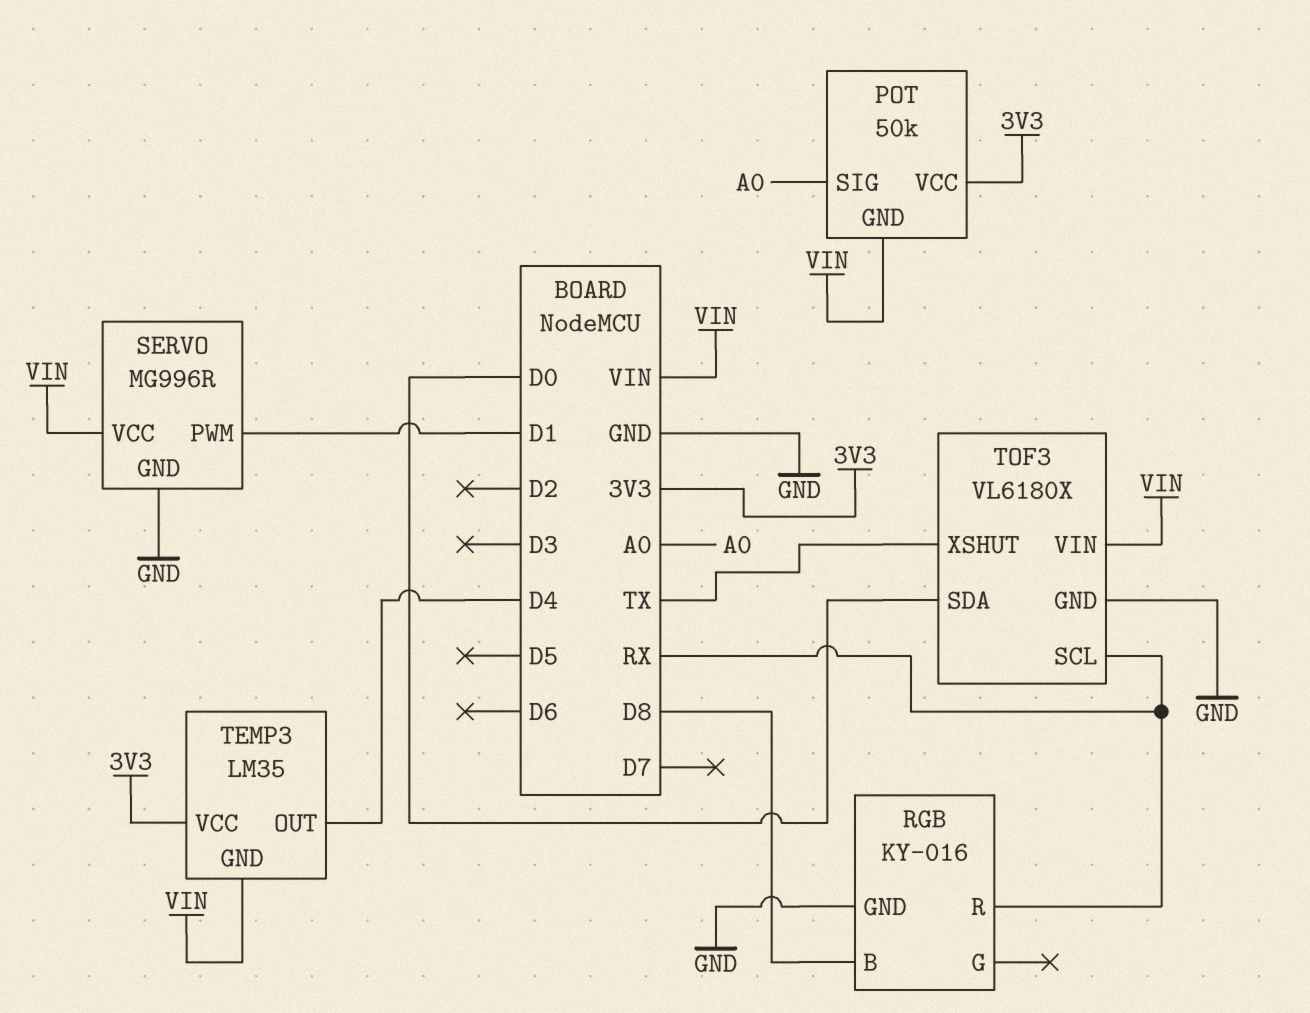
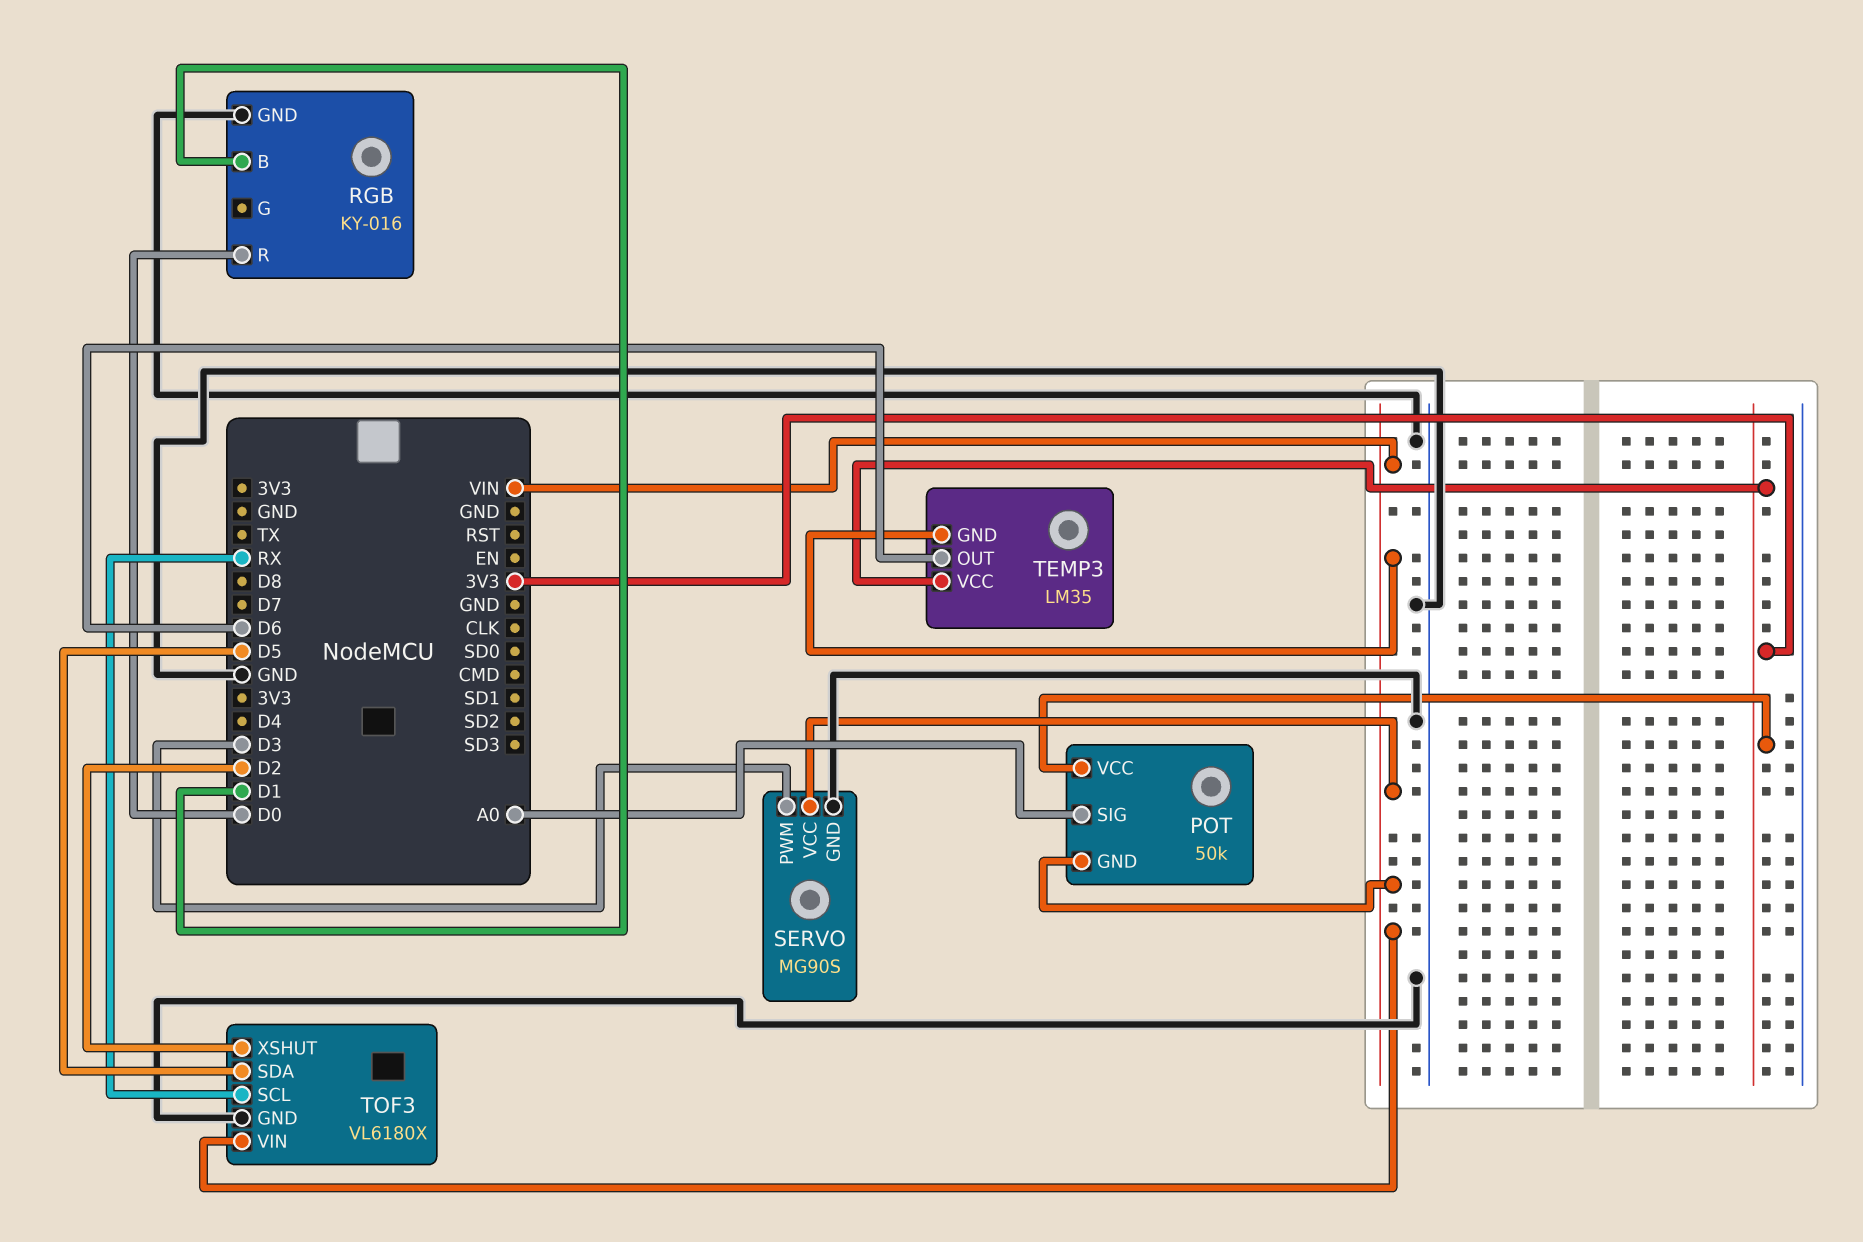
RGB pin B: D8 -> D1
RGB pin R: RX -> D0
SERVO: MG996R -> MG90S
SERVO pin PWM: D1 -> D3
TEMP3 pin OUT: D4 -> D6
TOF3 pin SDA: D0 -> D5
TOF3 pin XSHUT: TX -> D2

